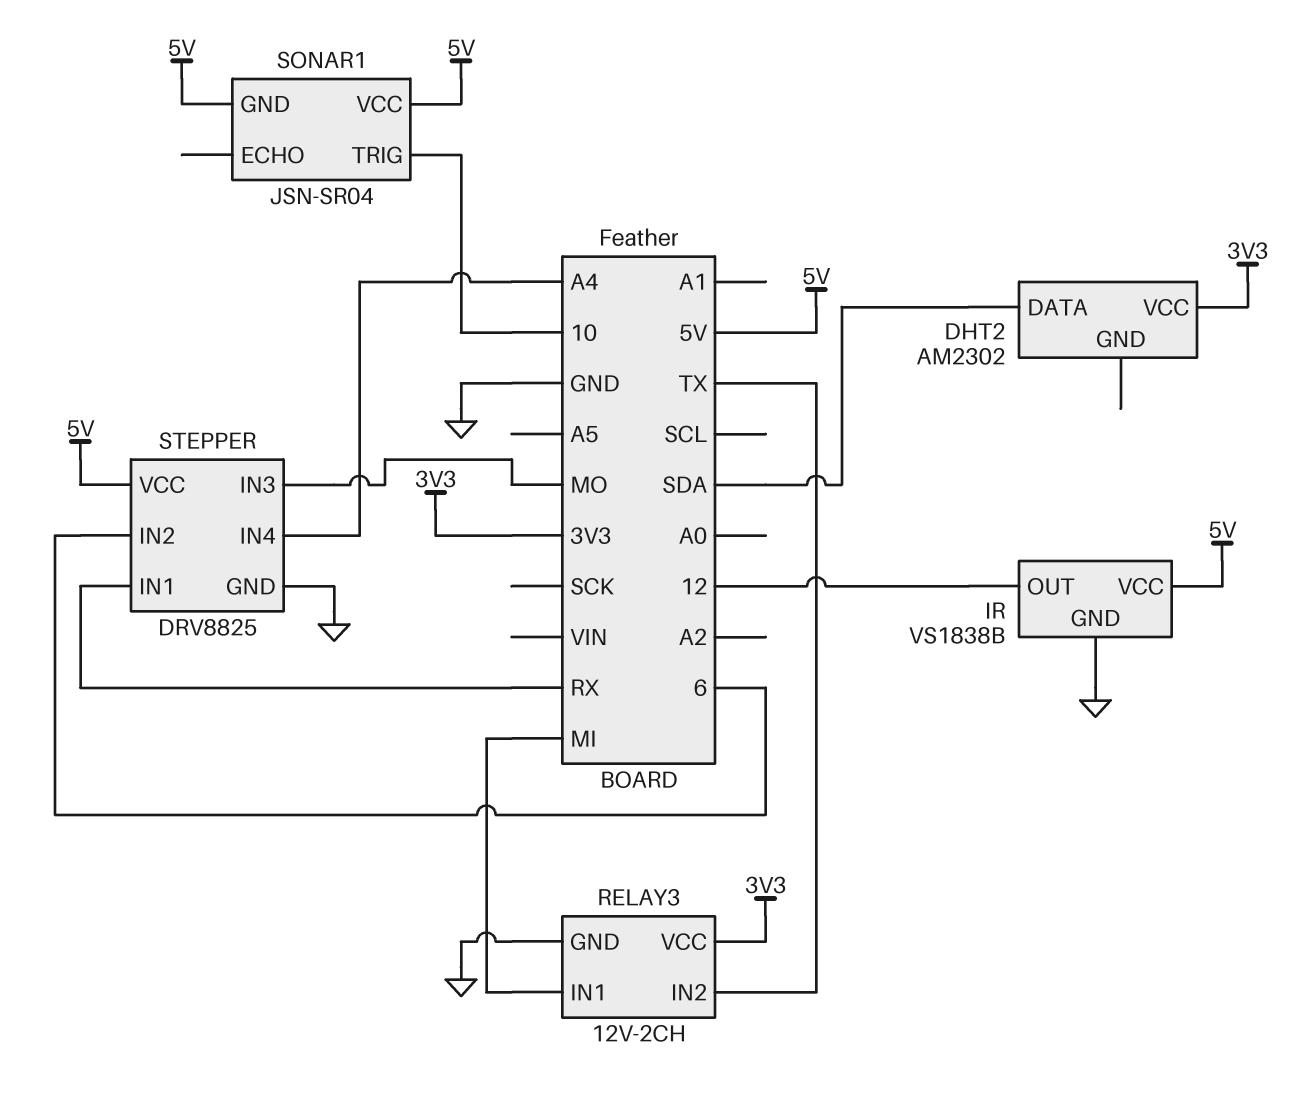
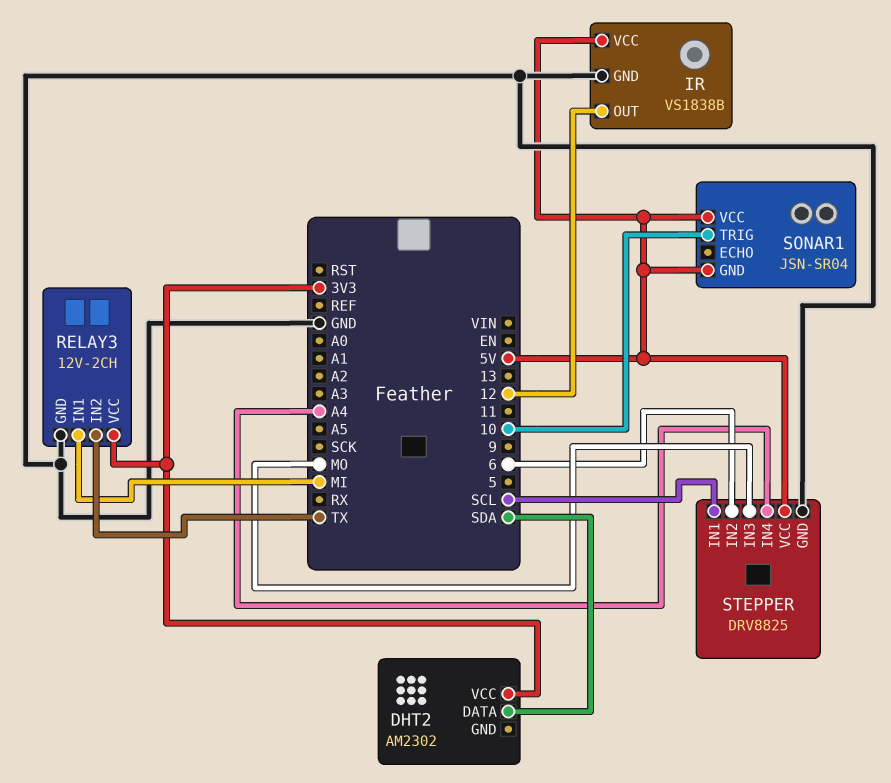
STEPPER pin IN1: RX -> SCL

